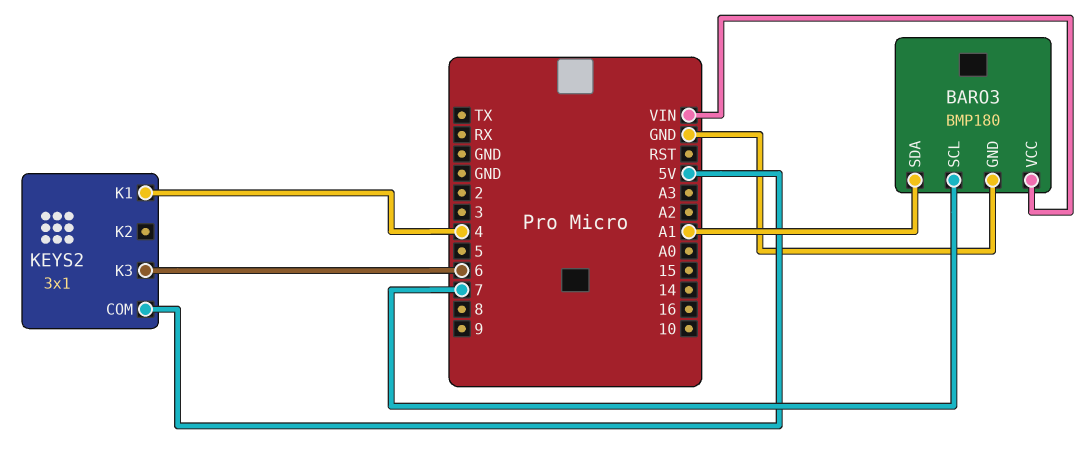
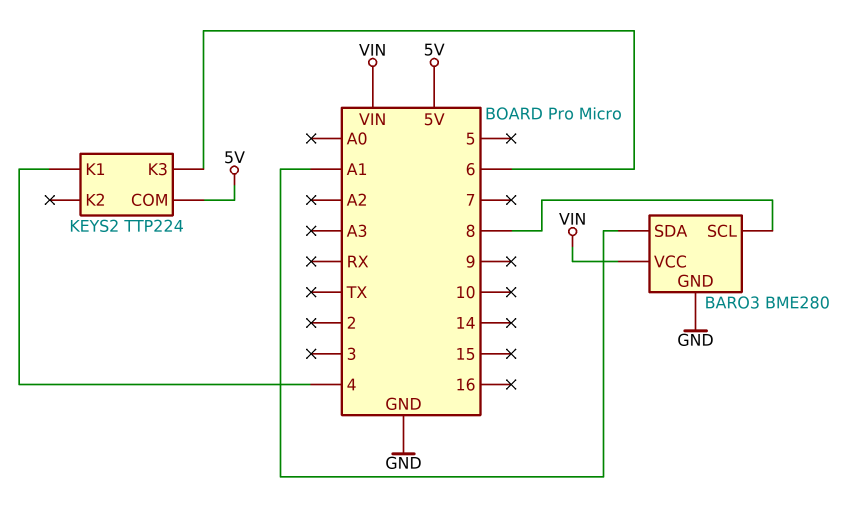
BARO3: BMP180 -> BME280
BARO3 pin SCL: 7 -> 8
KEYS2: 3x1 -> TTP224

